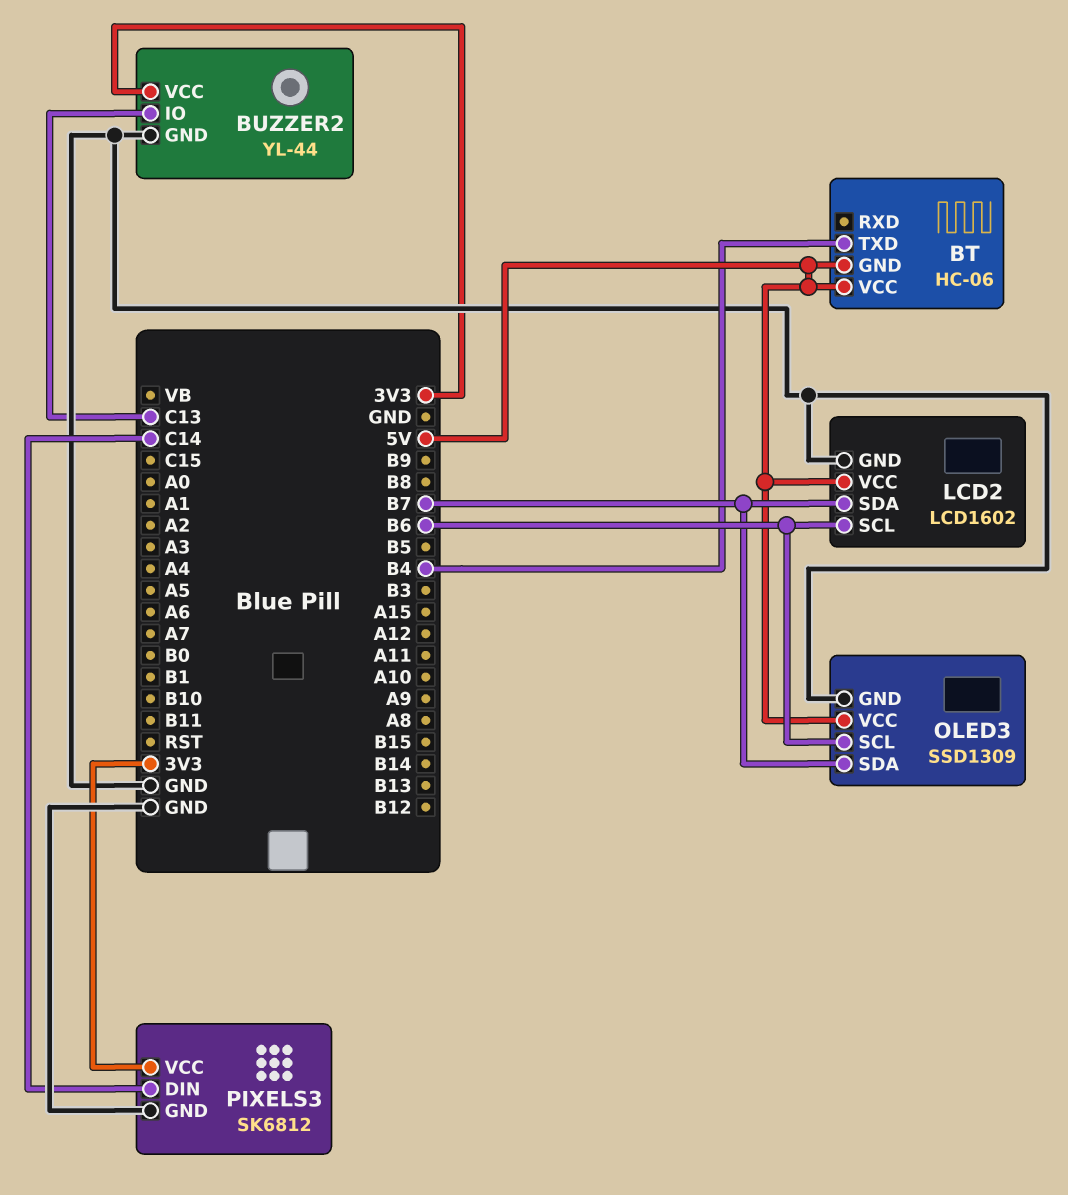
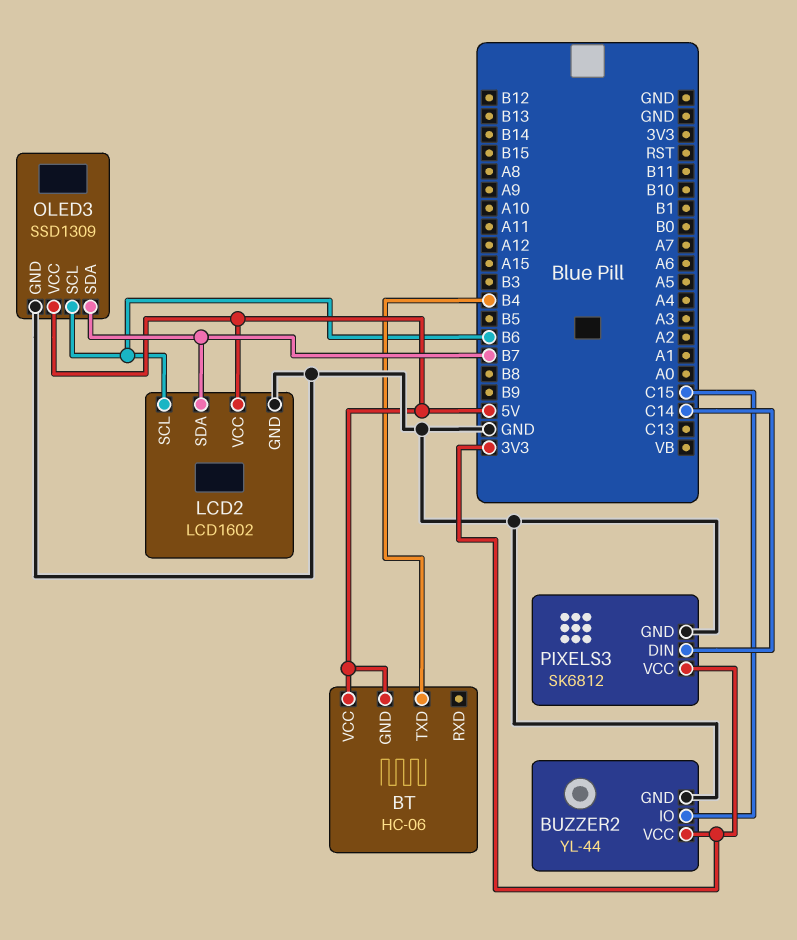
BUZZER2 pin IO: C13 -> C15

